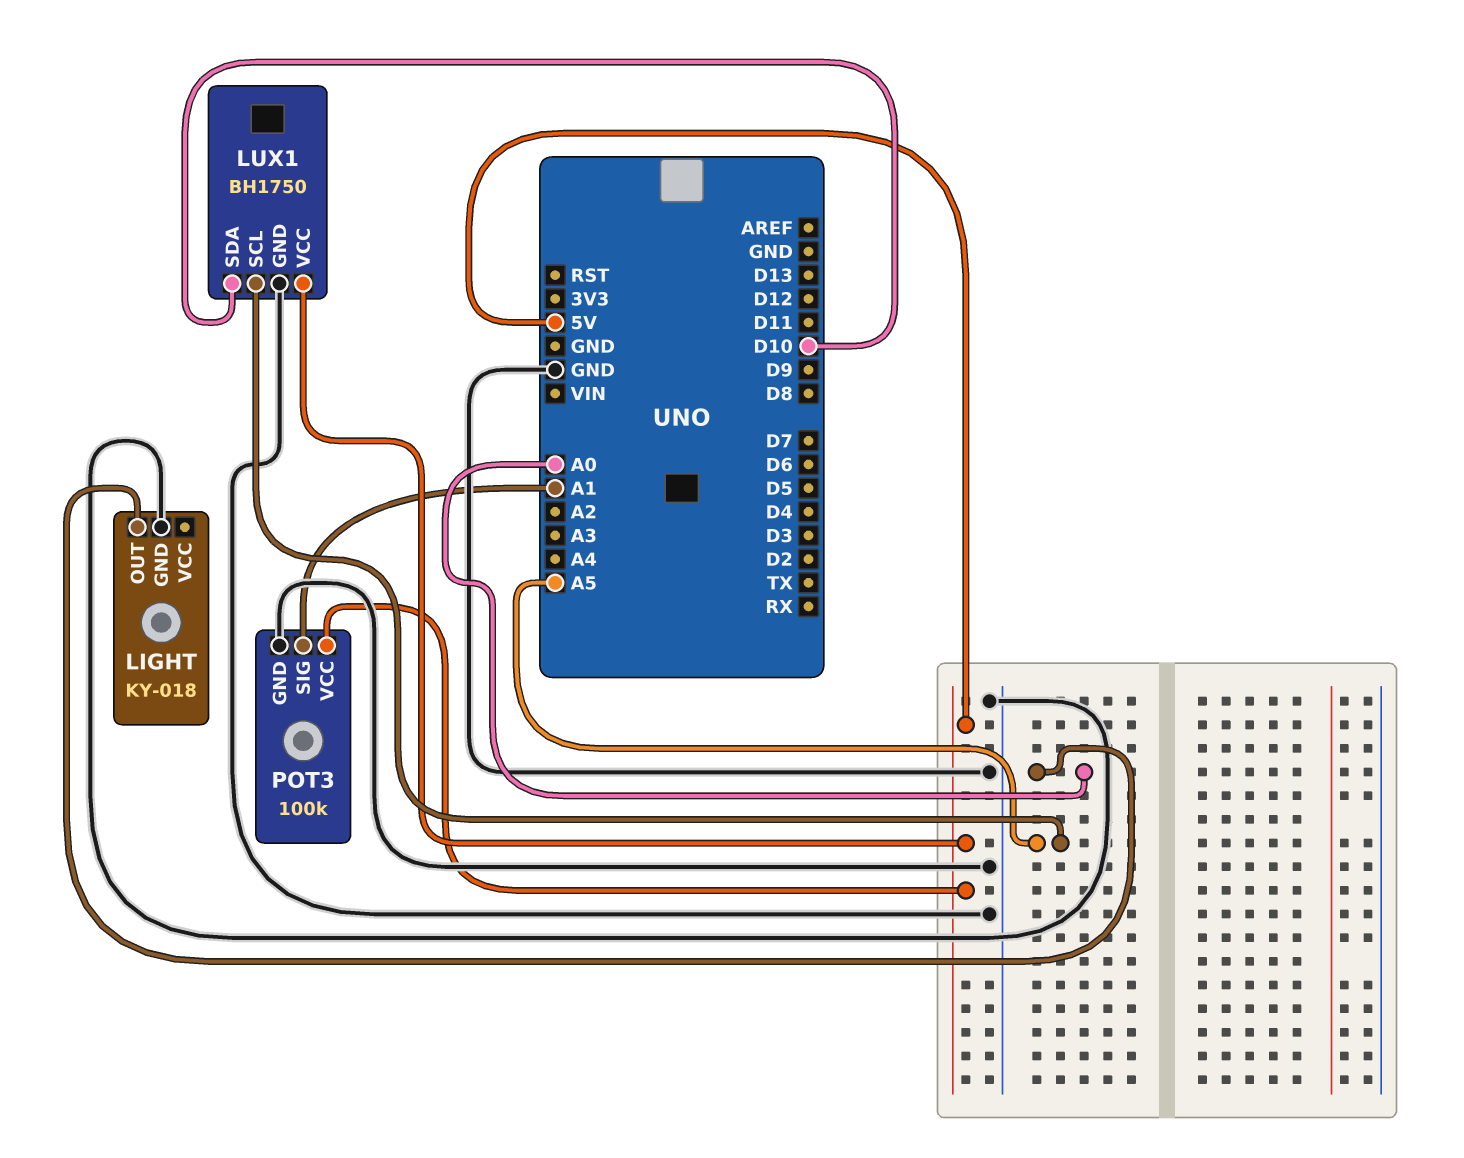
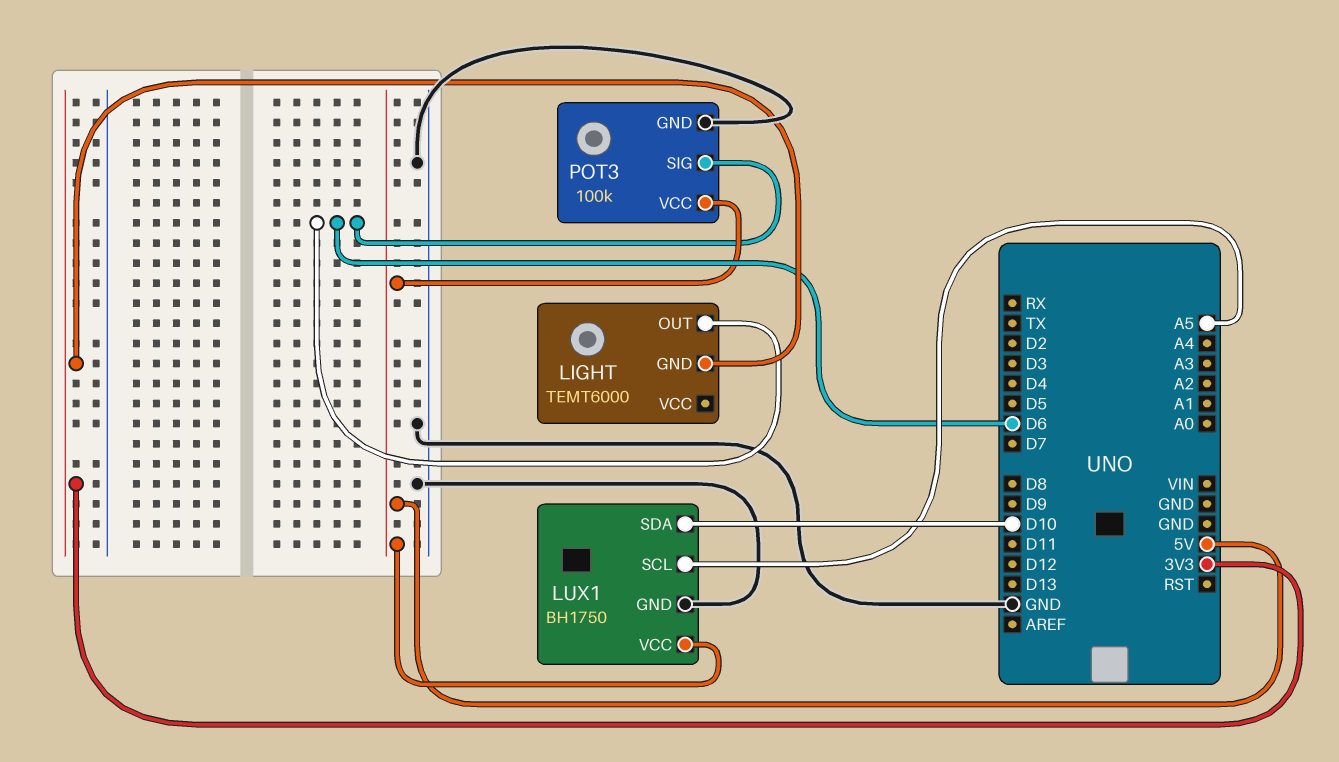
LIGHT: KY-018 -> TEMT6000
LIGHT pin GND: GND -> 3V3
LIGHT pin OUT: A0 -> D6
POT3 pin SIG: A1 -> D6

